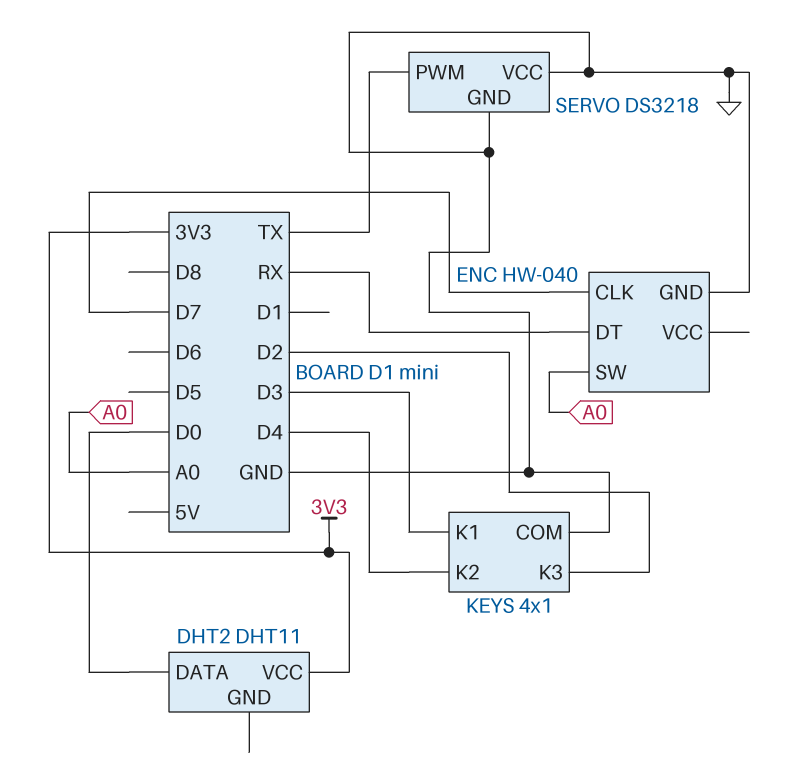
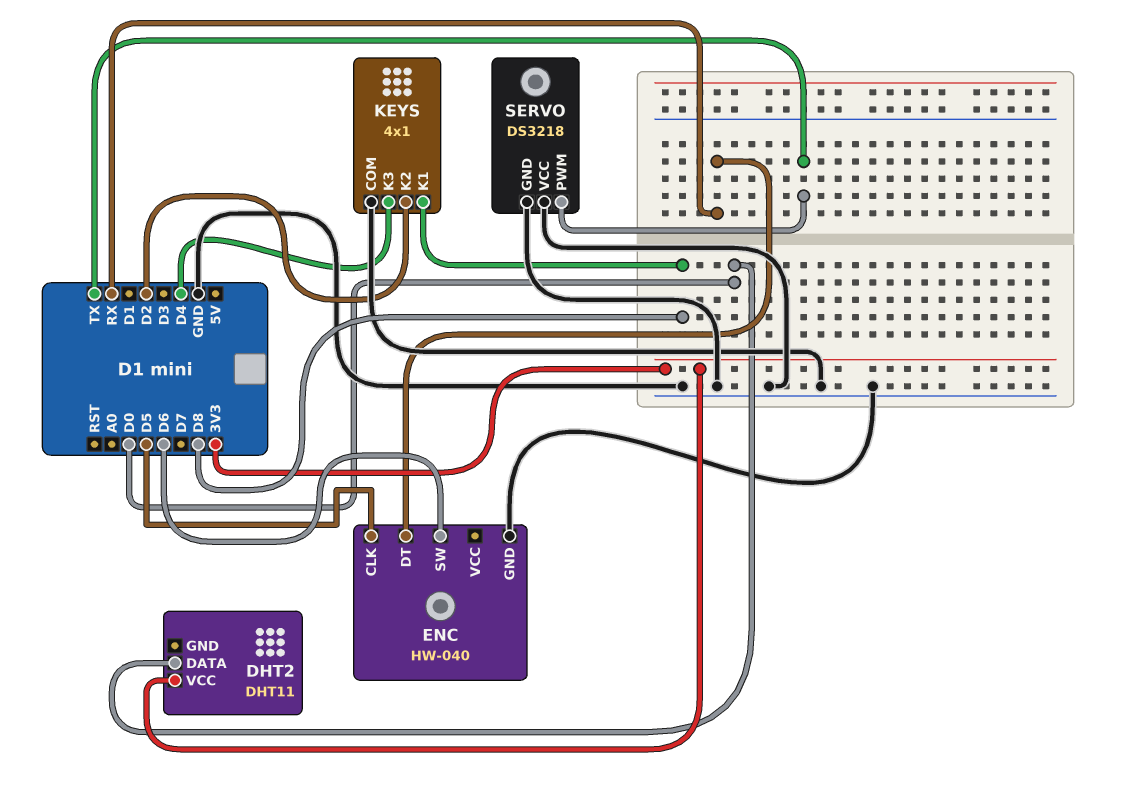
ENC pin CLK: D7 -> D5
ENC pin SW: A0 -> D6
KEYS pin K1: D3 -> D8
KEYS pin K2: D4 -> D2
KEYS pin K3: D2 -> D4

